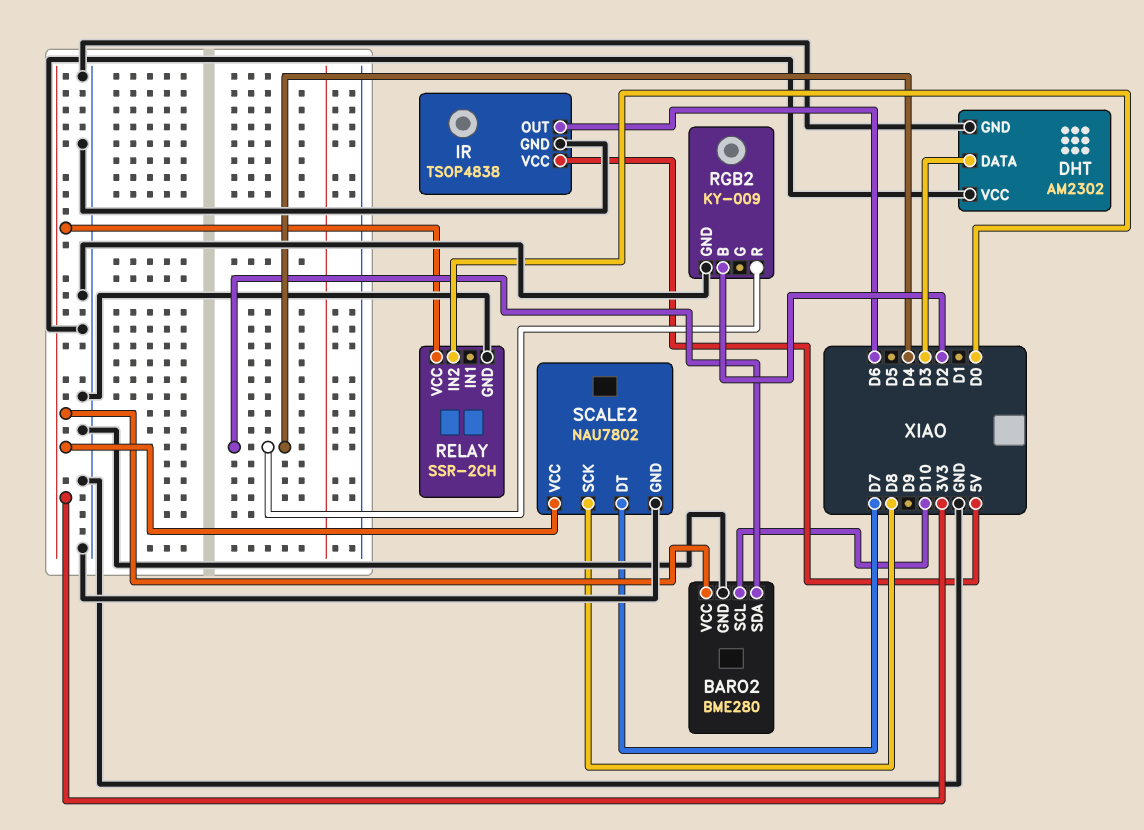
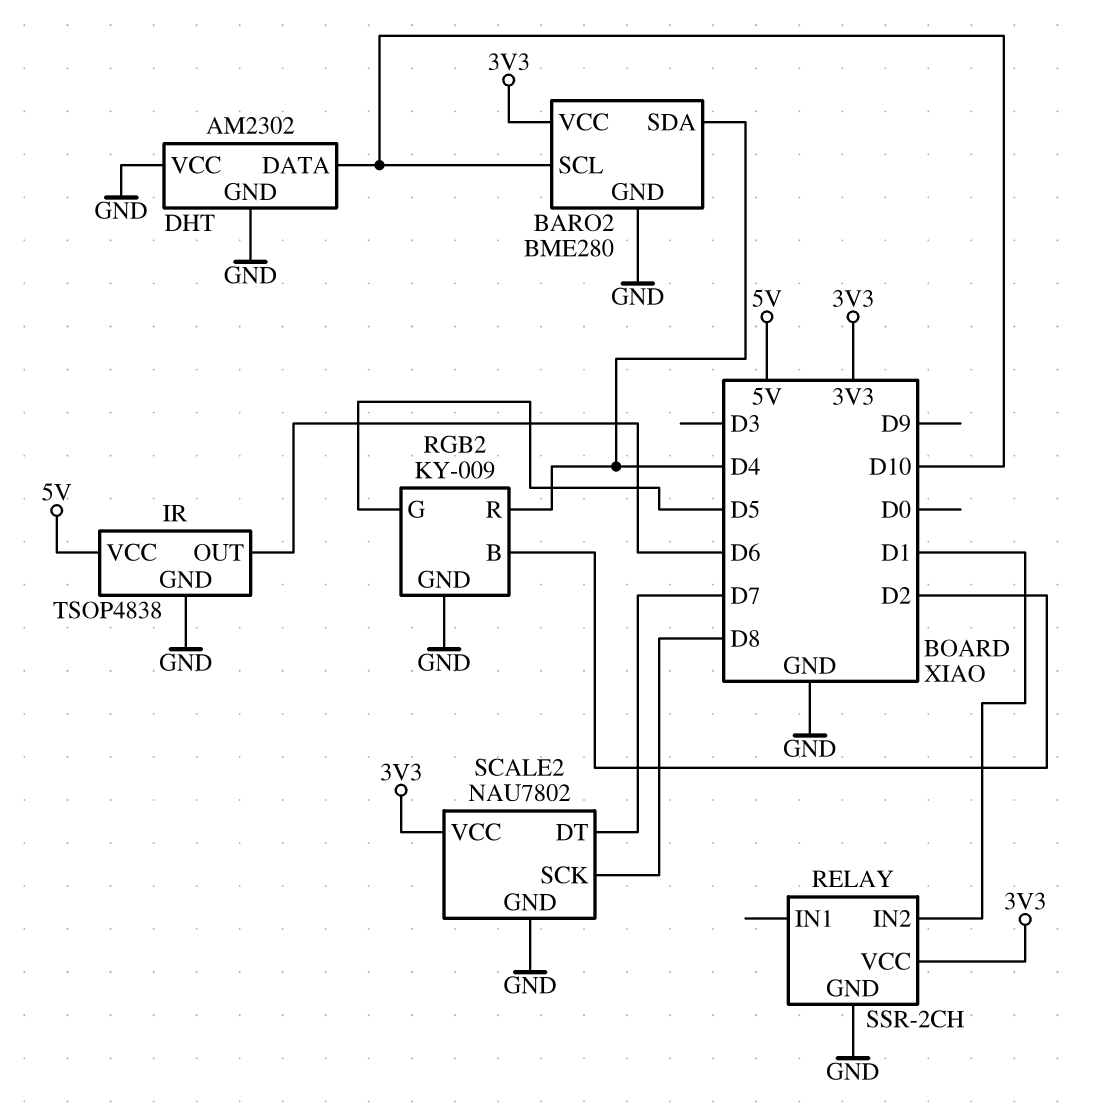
DHT pin DATA: D3 -> D10
RELAY pin IN2: D0 -> D1
RGB2 pin G: none -> D5

